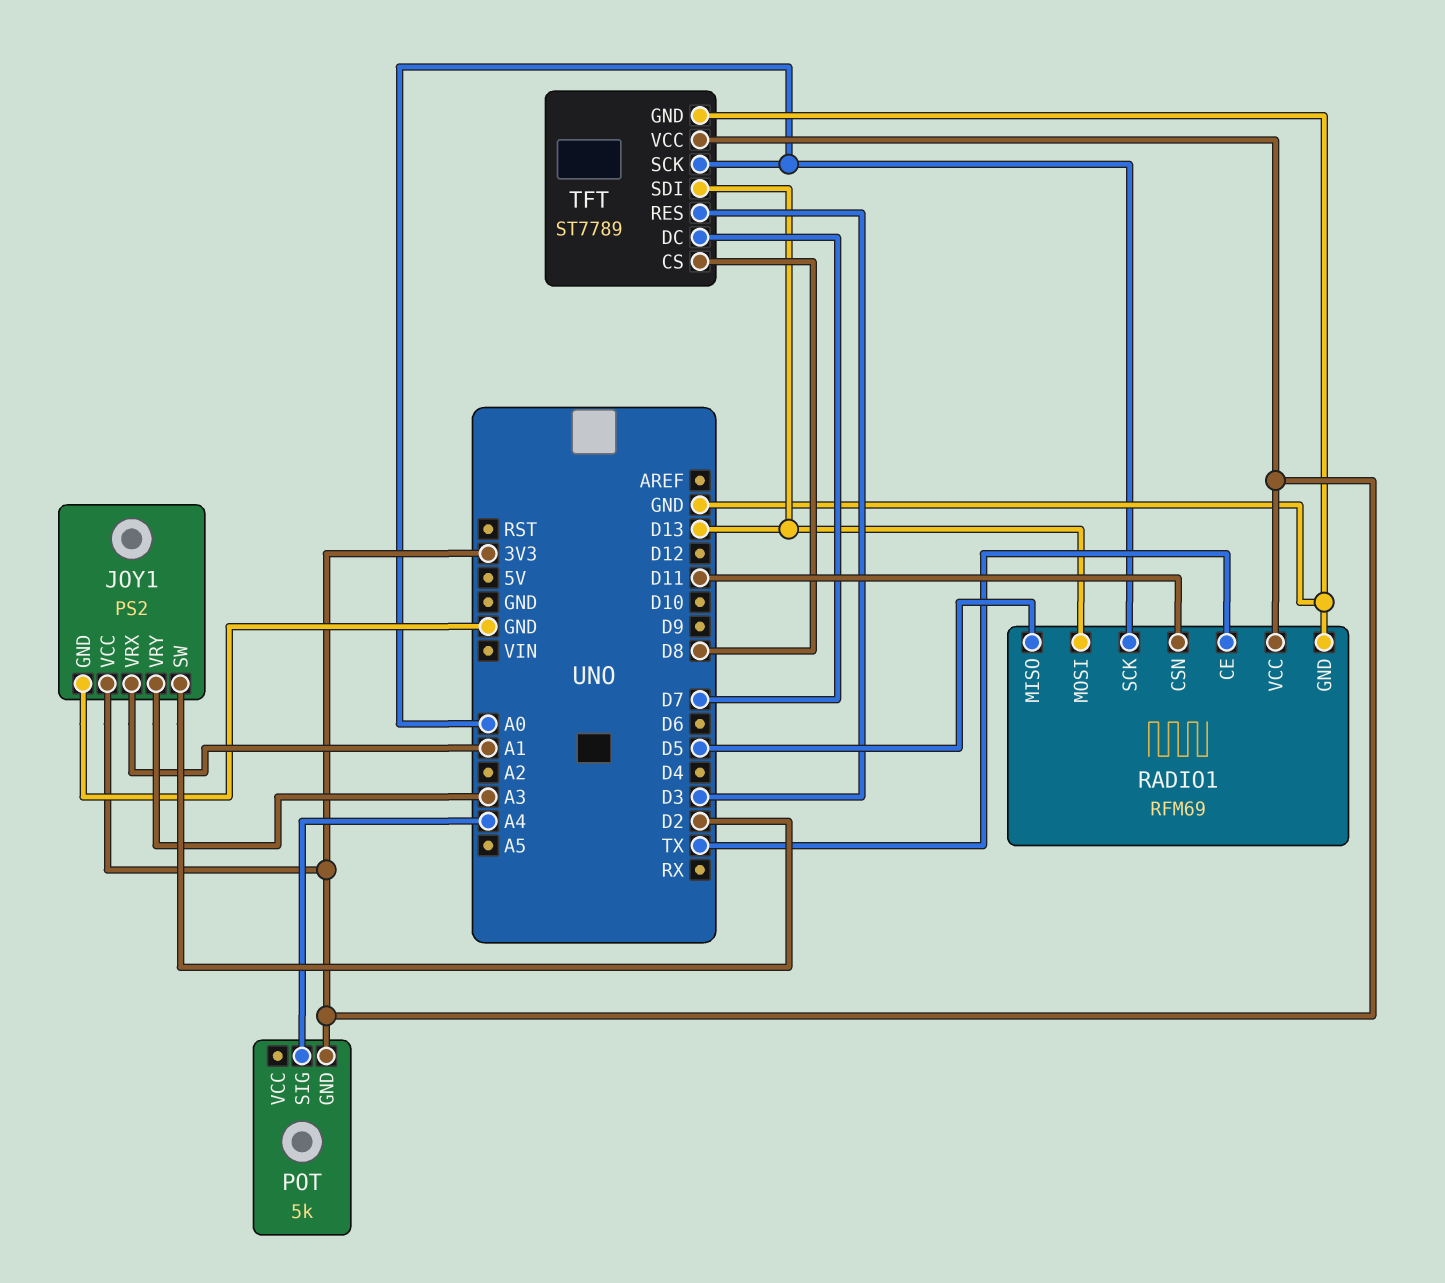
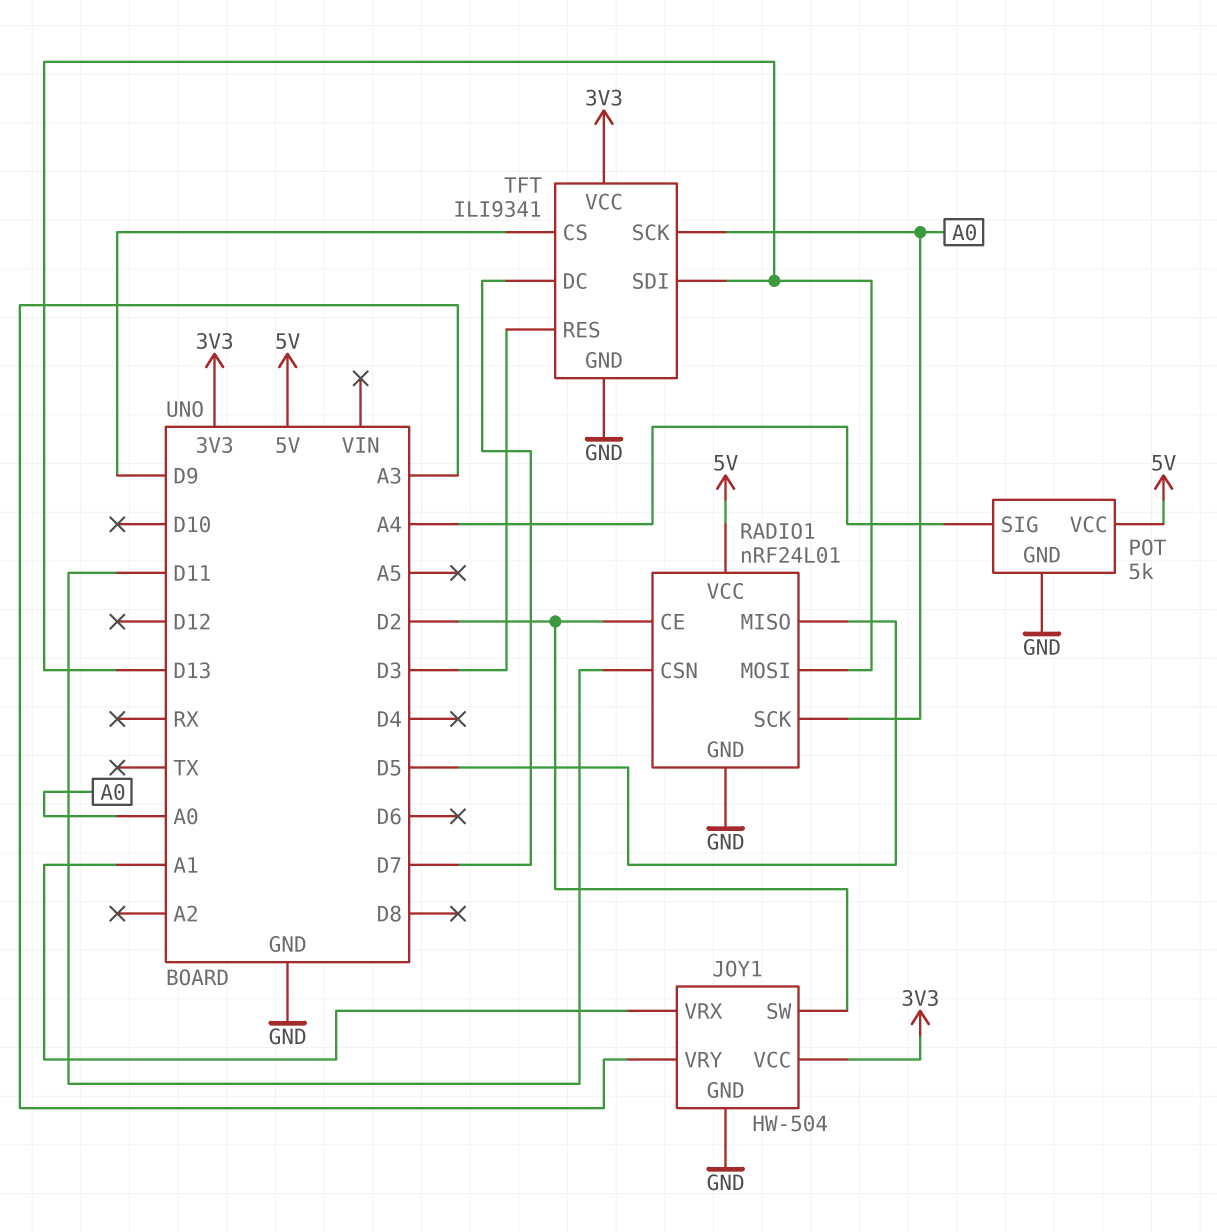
JOY1: PS2 -> HW-504
POT pin GND: 3V3 -> GND
POT pin VCC: none -> 5V
RADIO1: RFM69 -> nRF24L01
RADIO1 pin CE: TX -> D2
RADIO1 pin VCC: 3V3 -> 5V
TFT: ST7789 -> ILI9341
TFT pin CS: D8 -> D9

